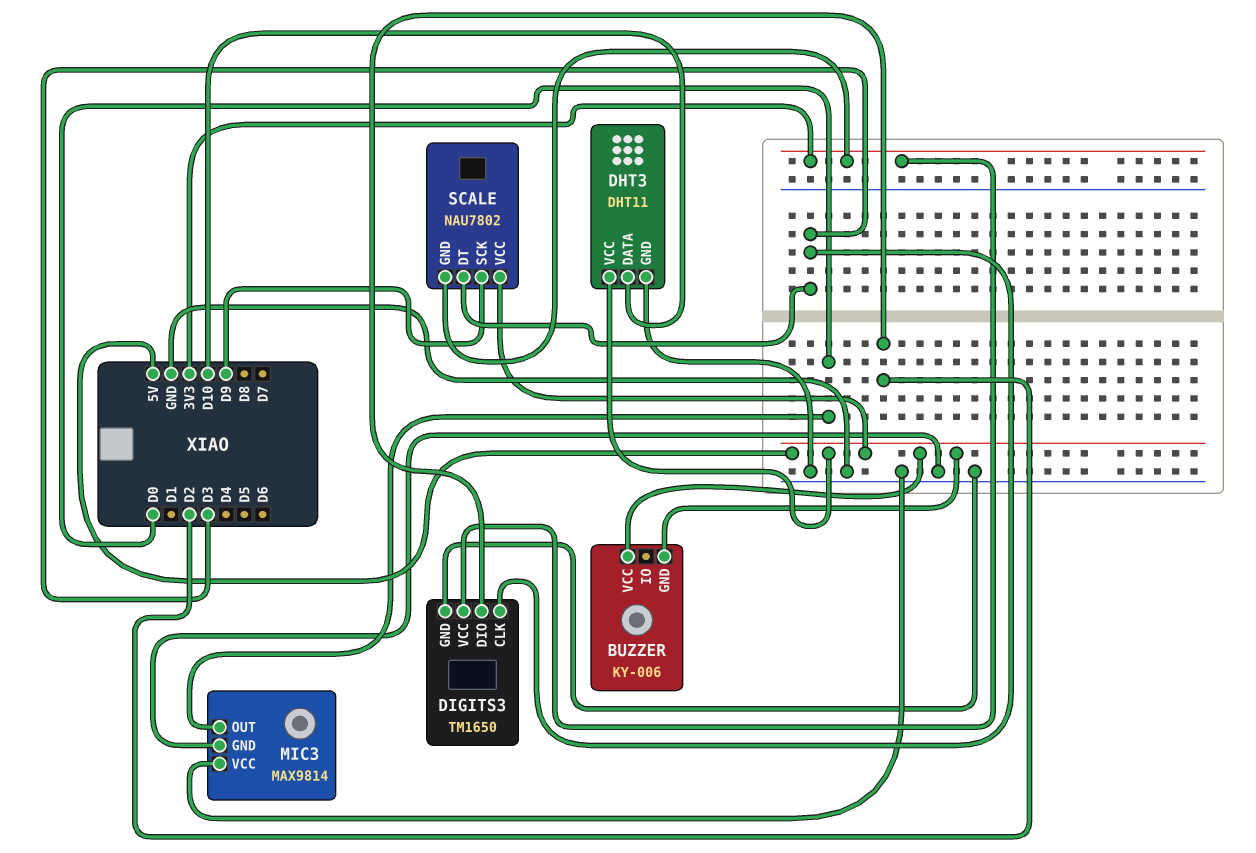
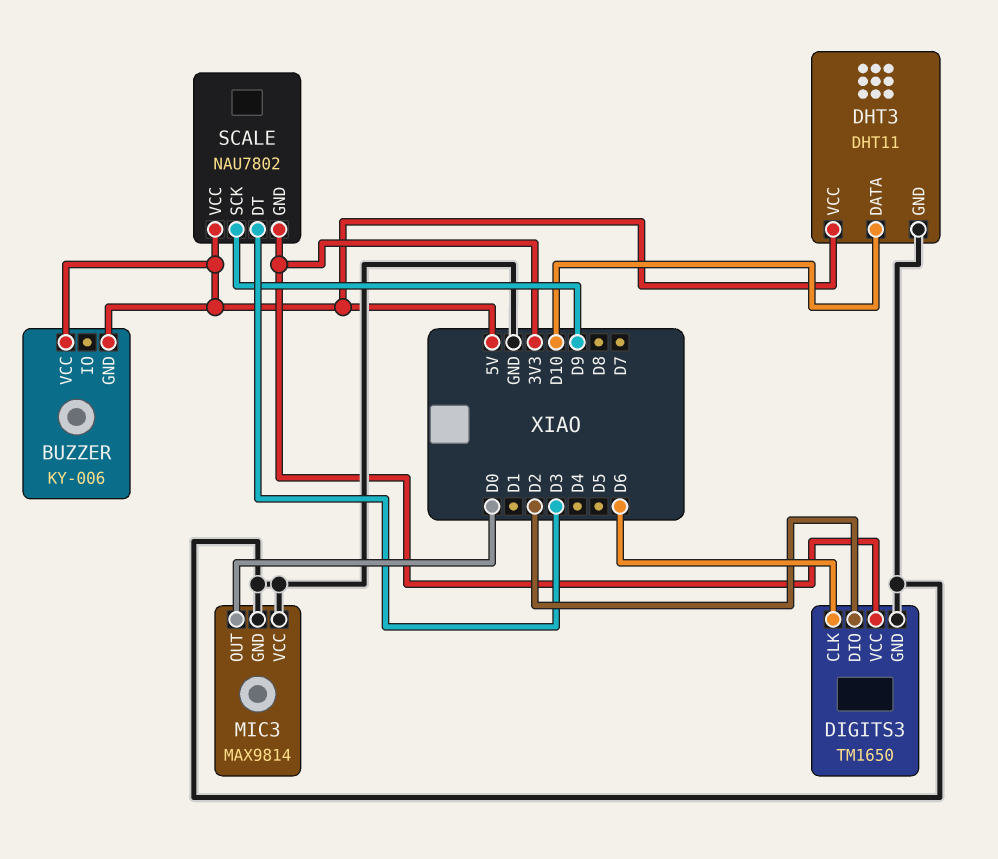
DIGITS3 pin CLK: D3 -> D6

